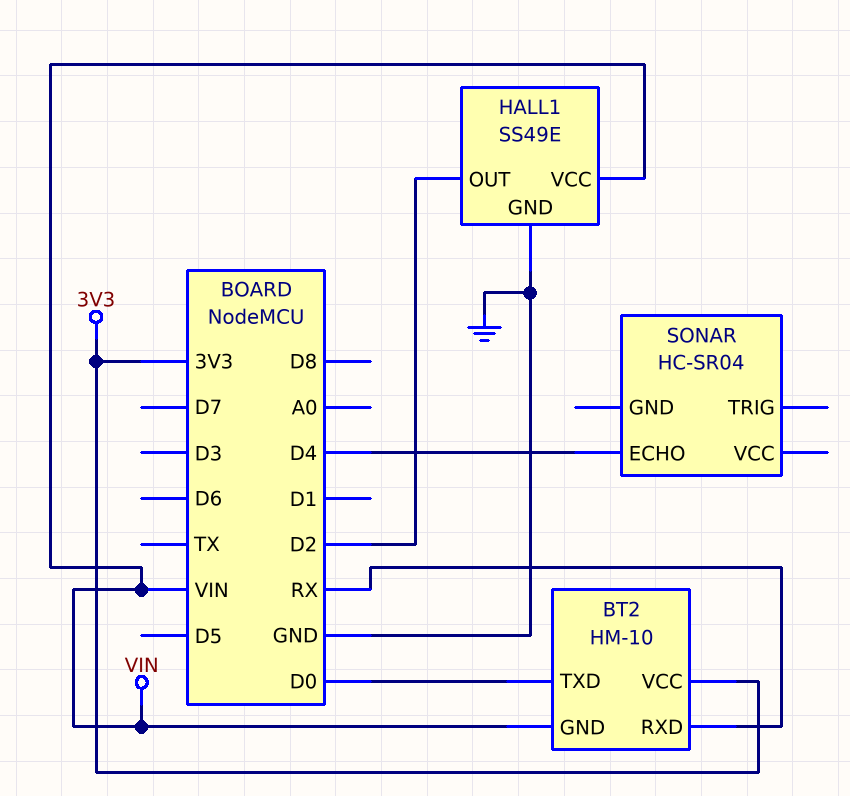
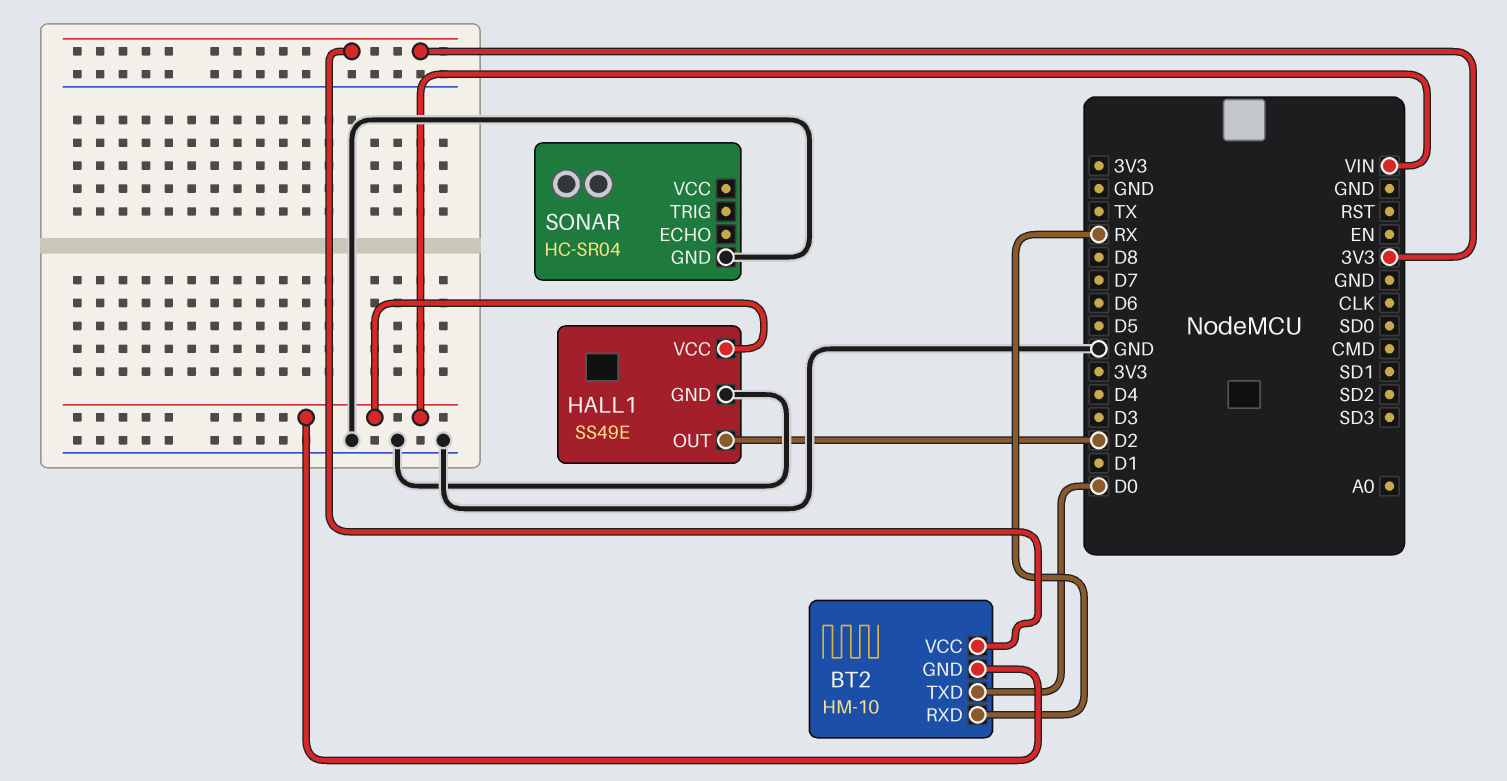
SONAR pin ECHO: D4 -> none
SONAR pin GND: none -> GND

